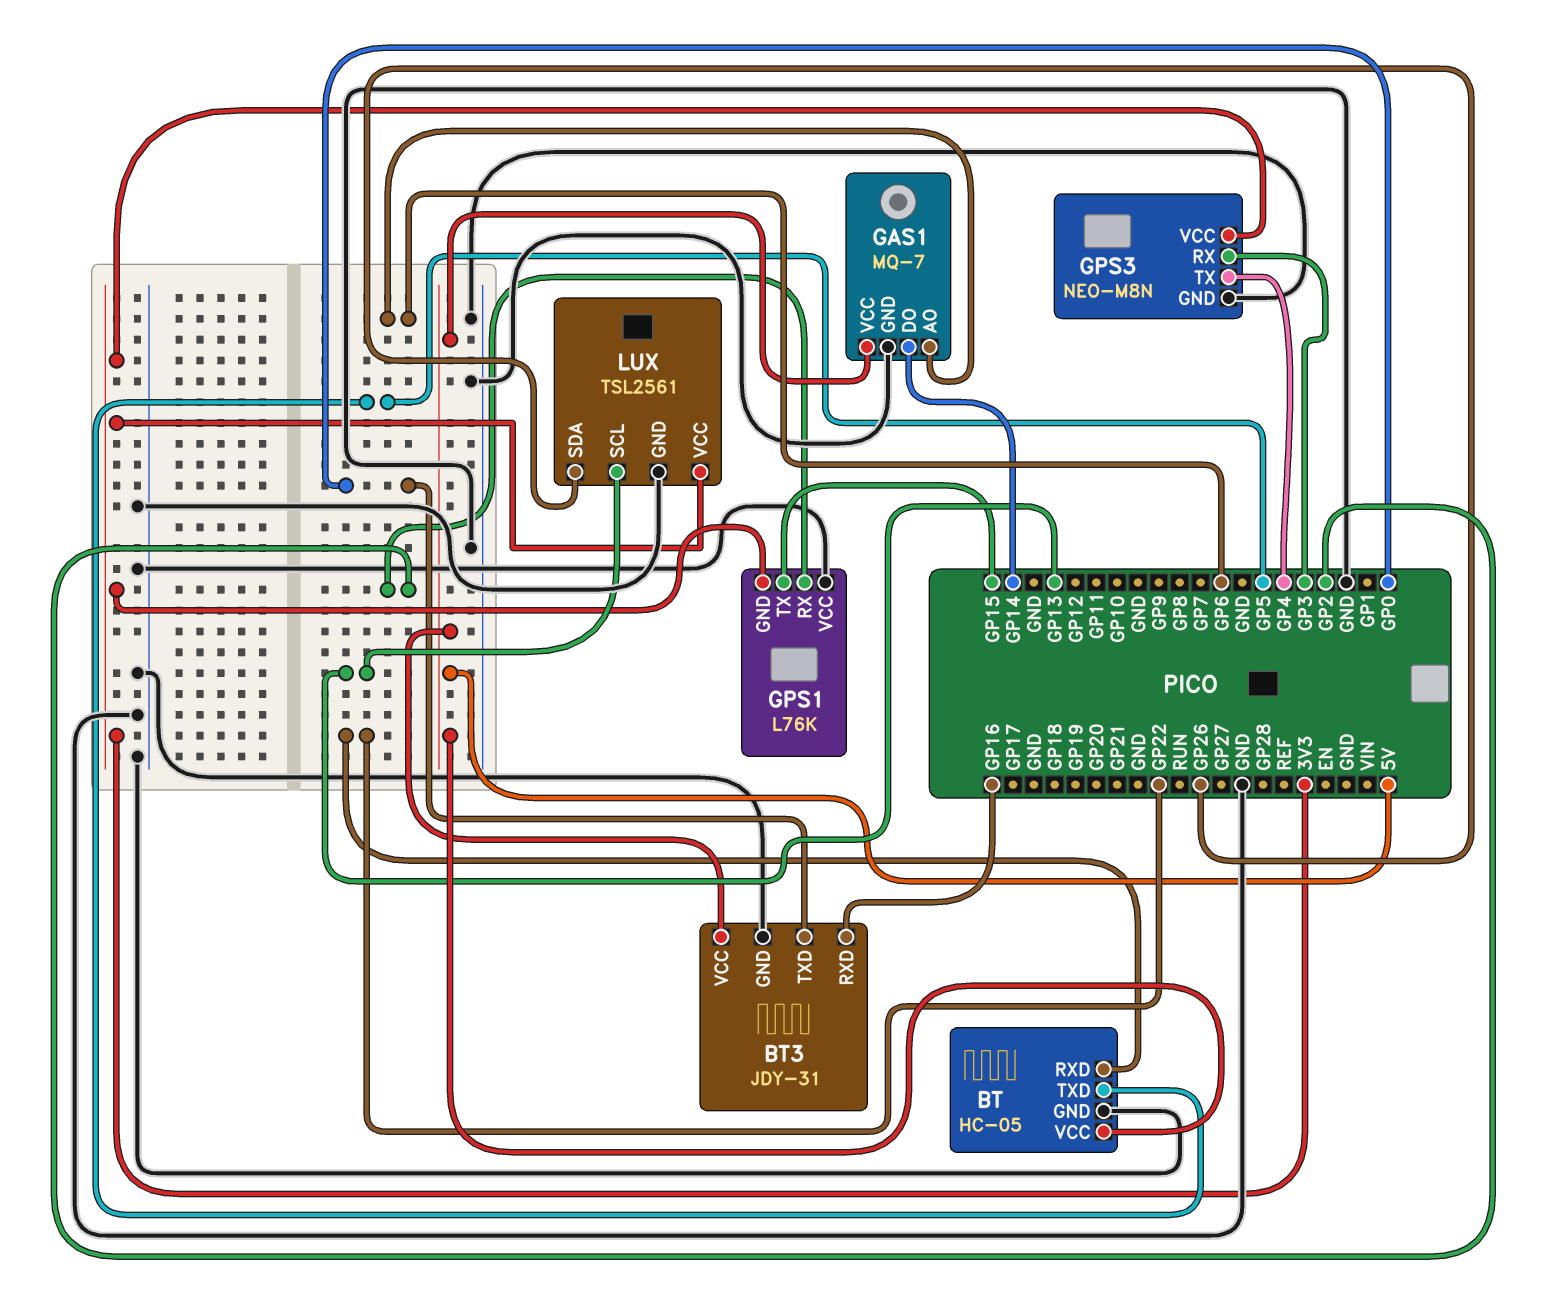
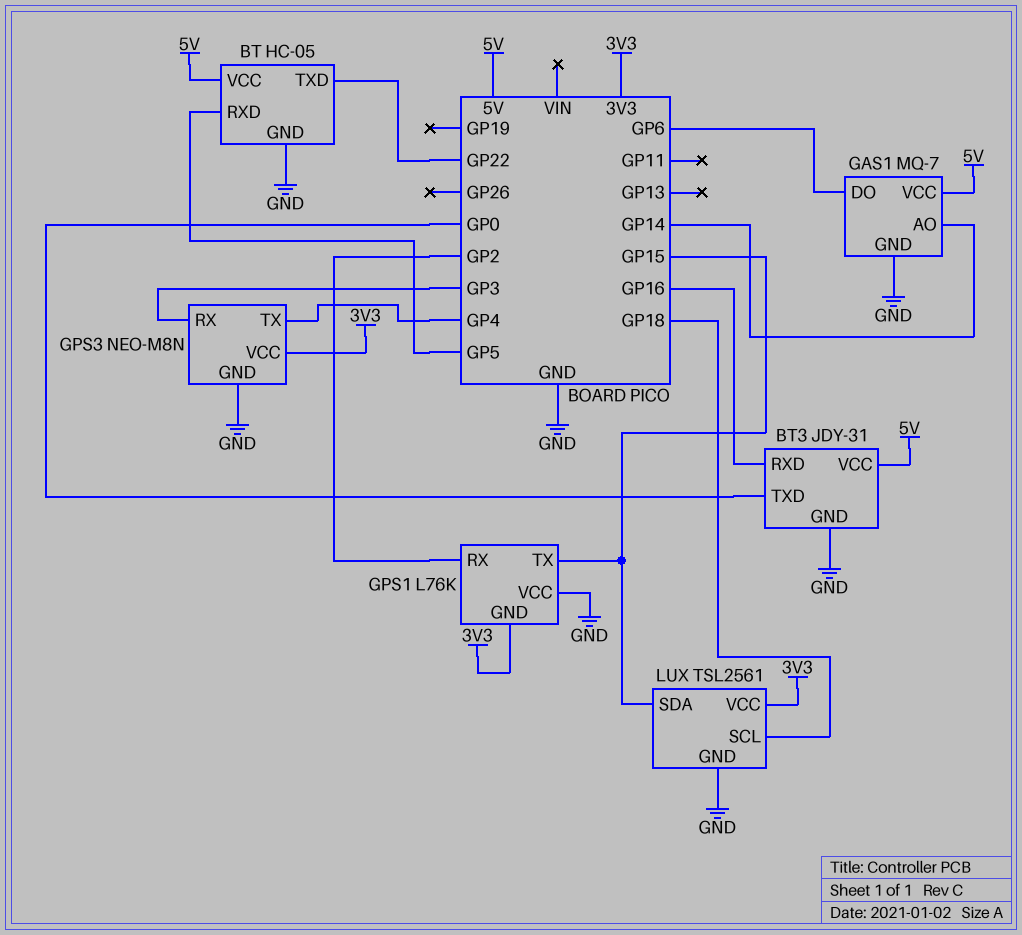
BT pin RXD: GP22 -> GP5
BT pin TXD: GP5 -> GP22
GAS1 pin AO: GP6 -> GP14
GAS1 pin DO: GP14 -> GP6
LUX pin SCL: GP13 -> GP18
LUX pin SDA: GP26 -> GP15

